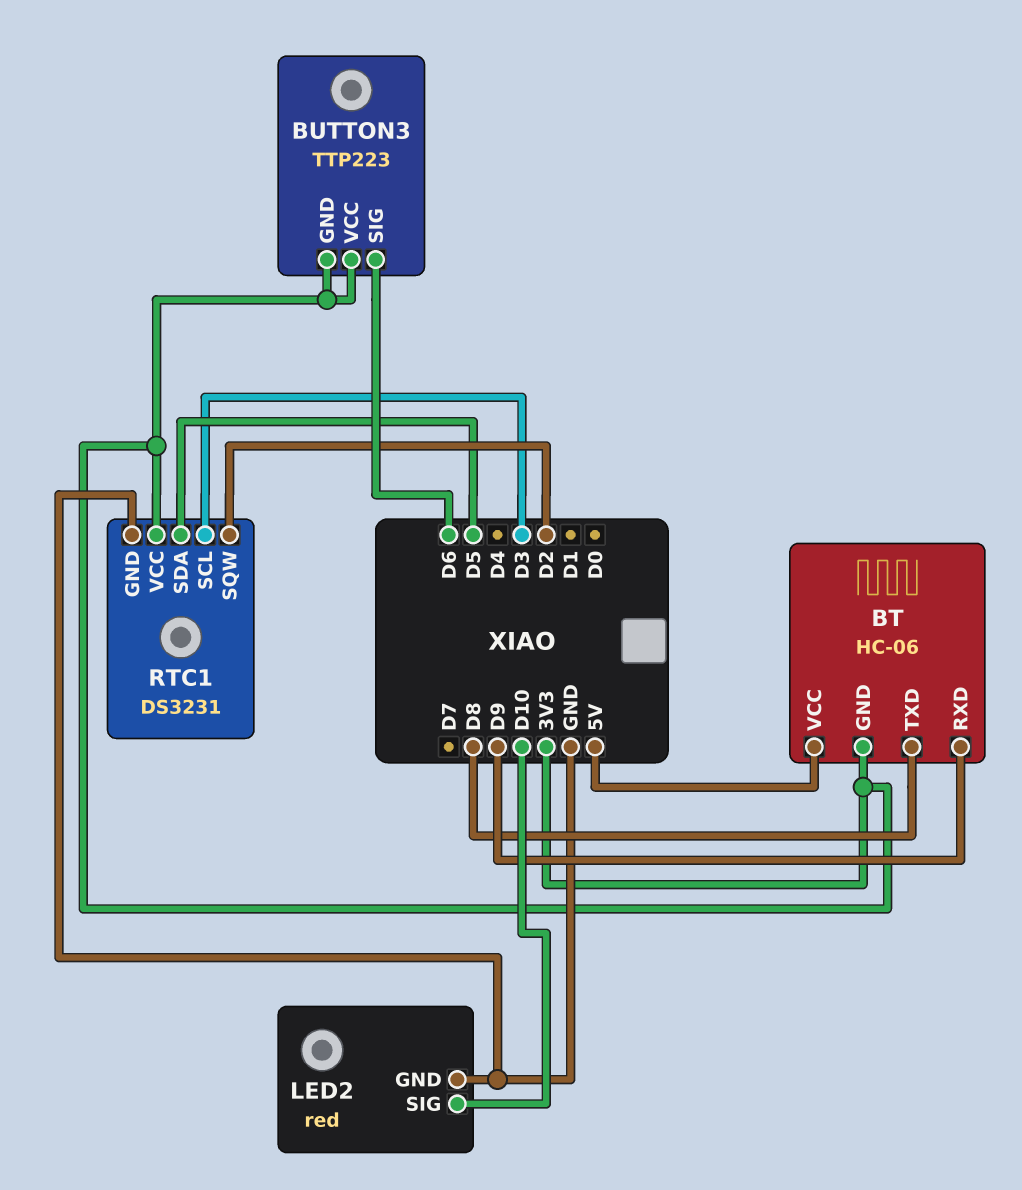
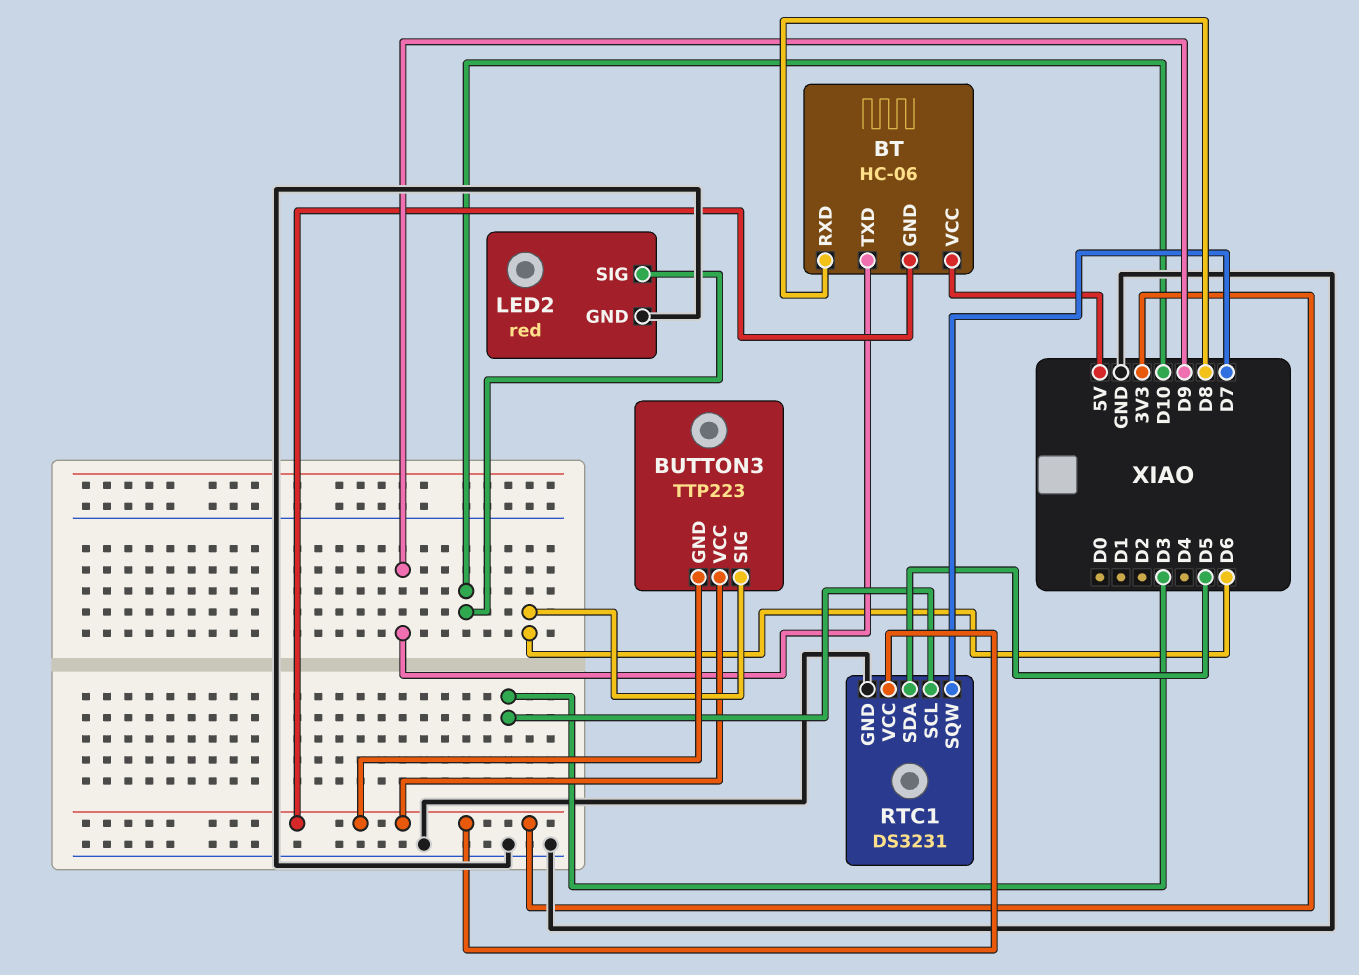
BT pin RXD: D9 -> D8
BT pin TXD: D8 -> D9
RTC1 pin SQW: D2 -> D7

